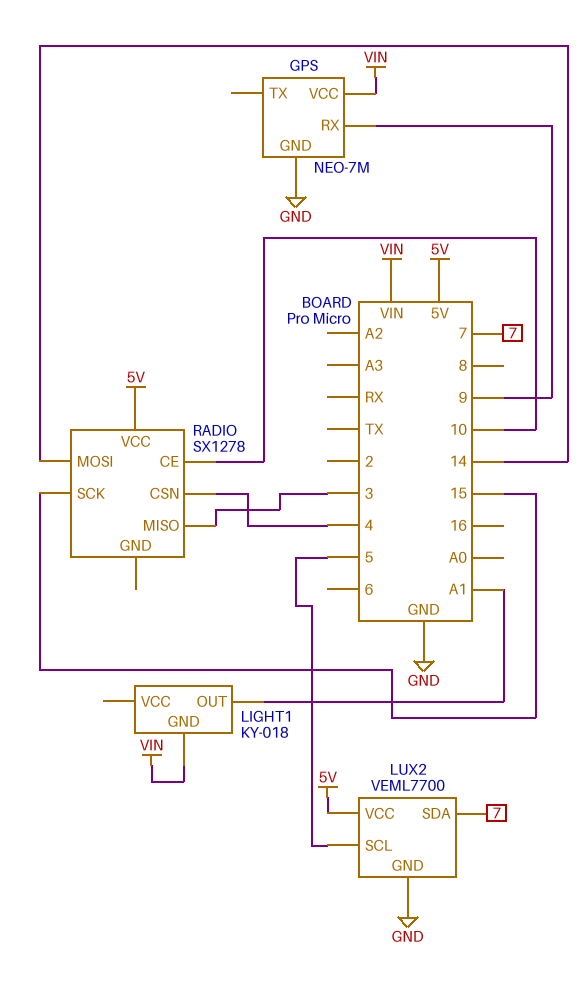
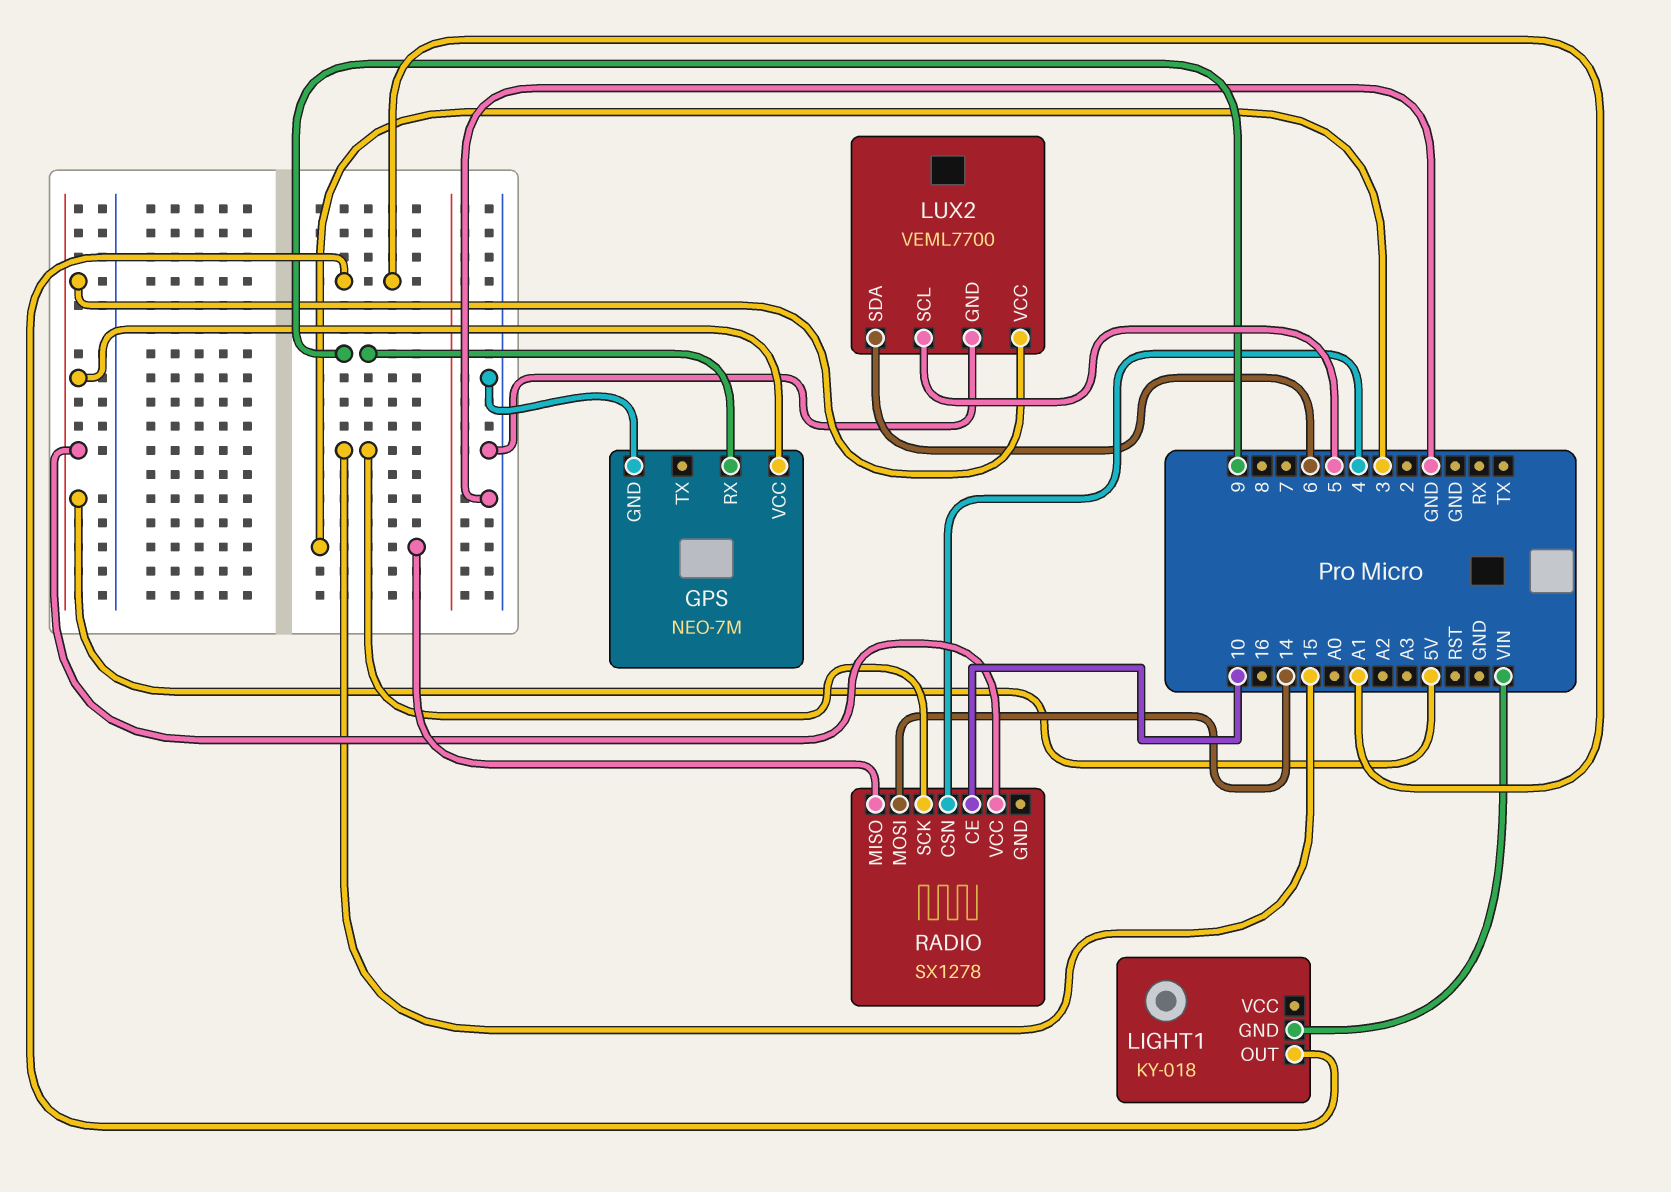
GPS pin VCC: VIN -> 5V
LUX2 pin SDA: 7 -> 6

